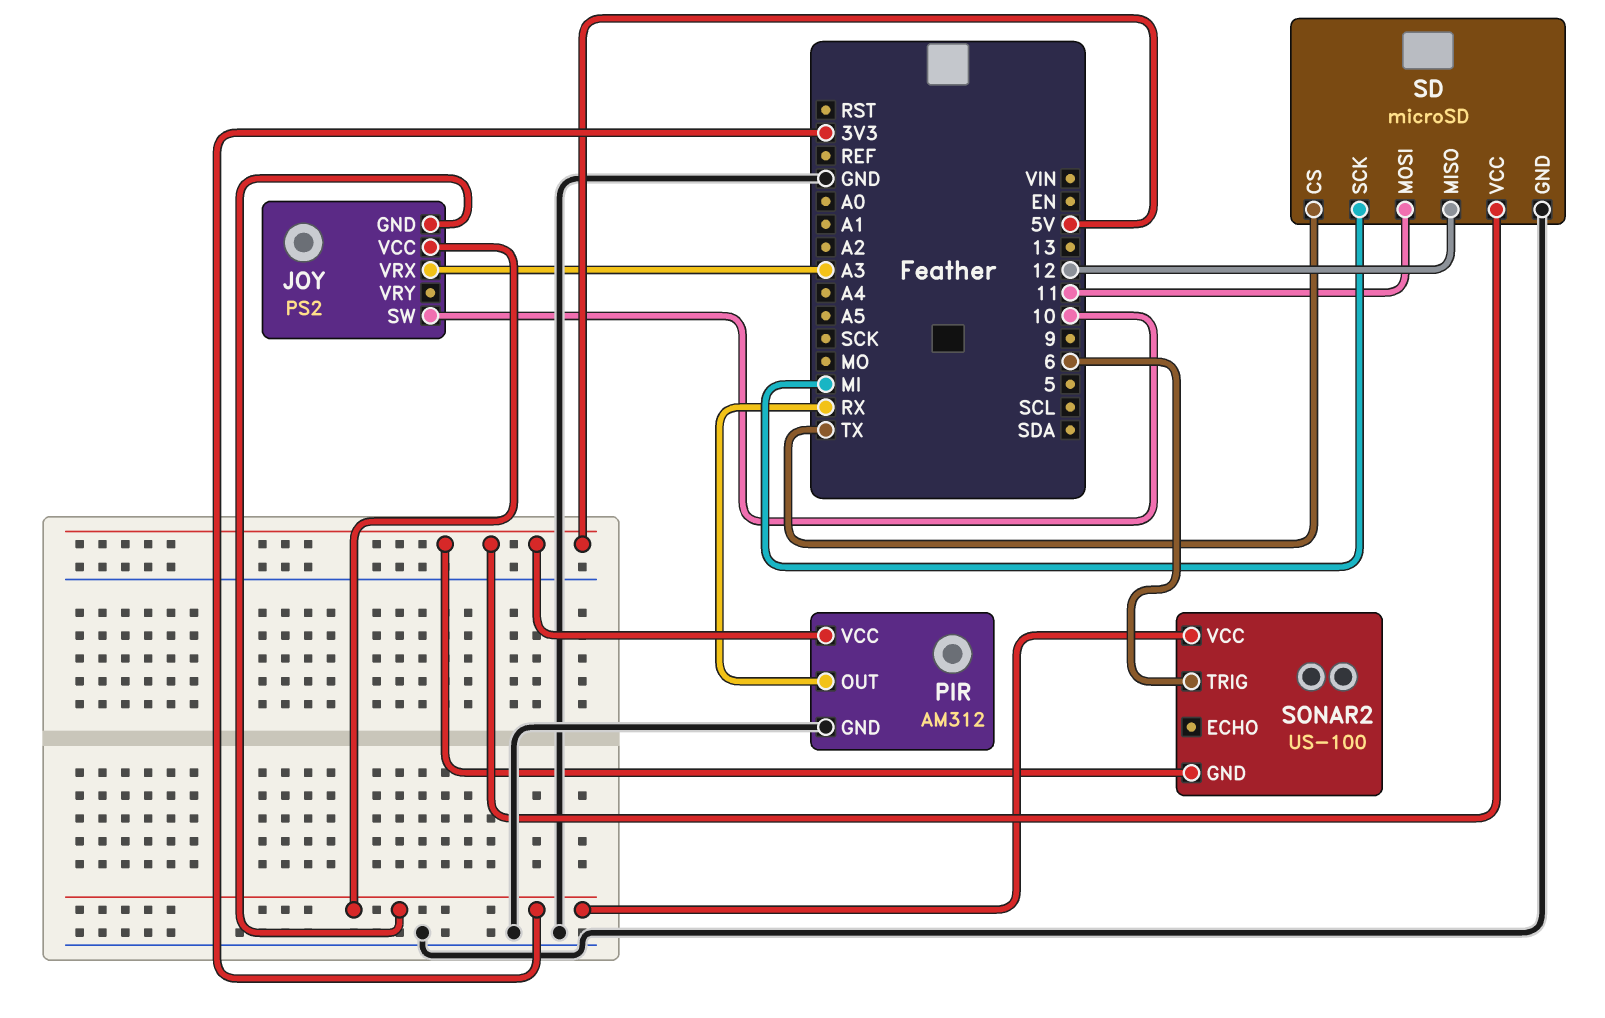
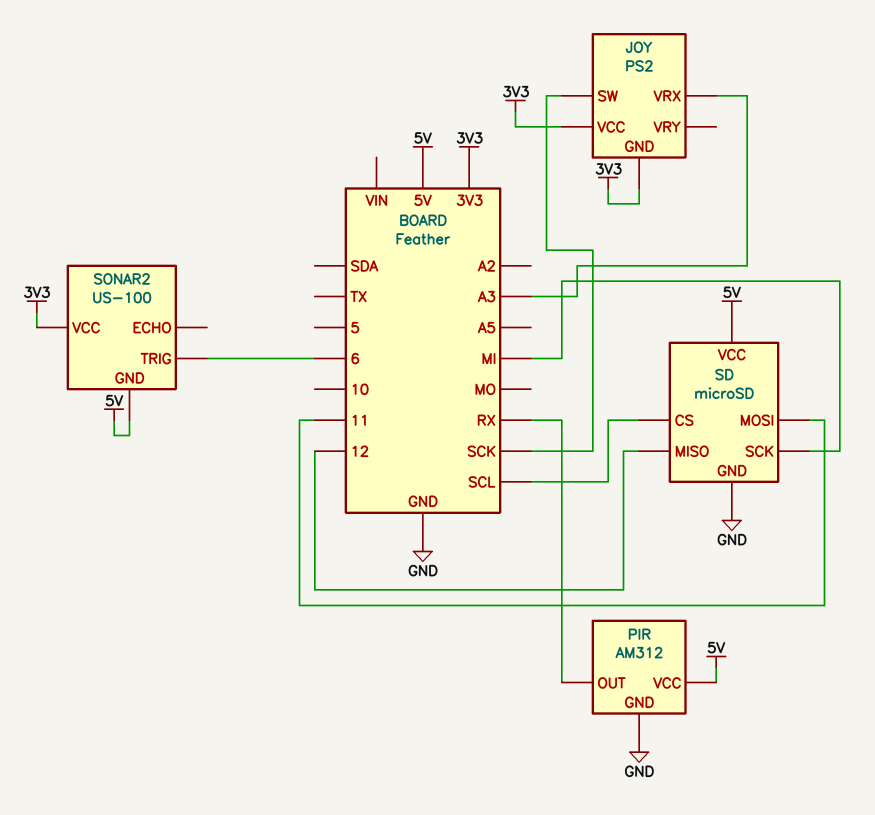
JOY pin SW: 10 -> SCK
SD pin CS: TX -> SCL

